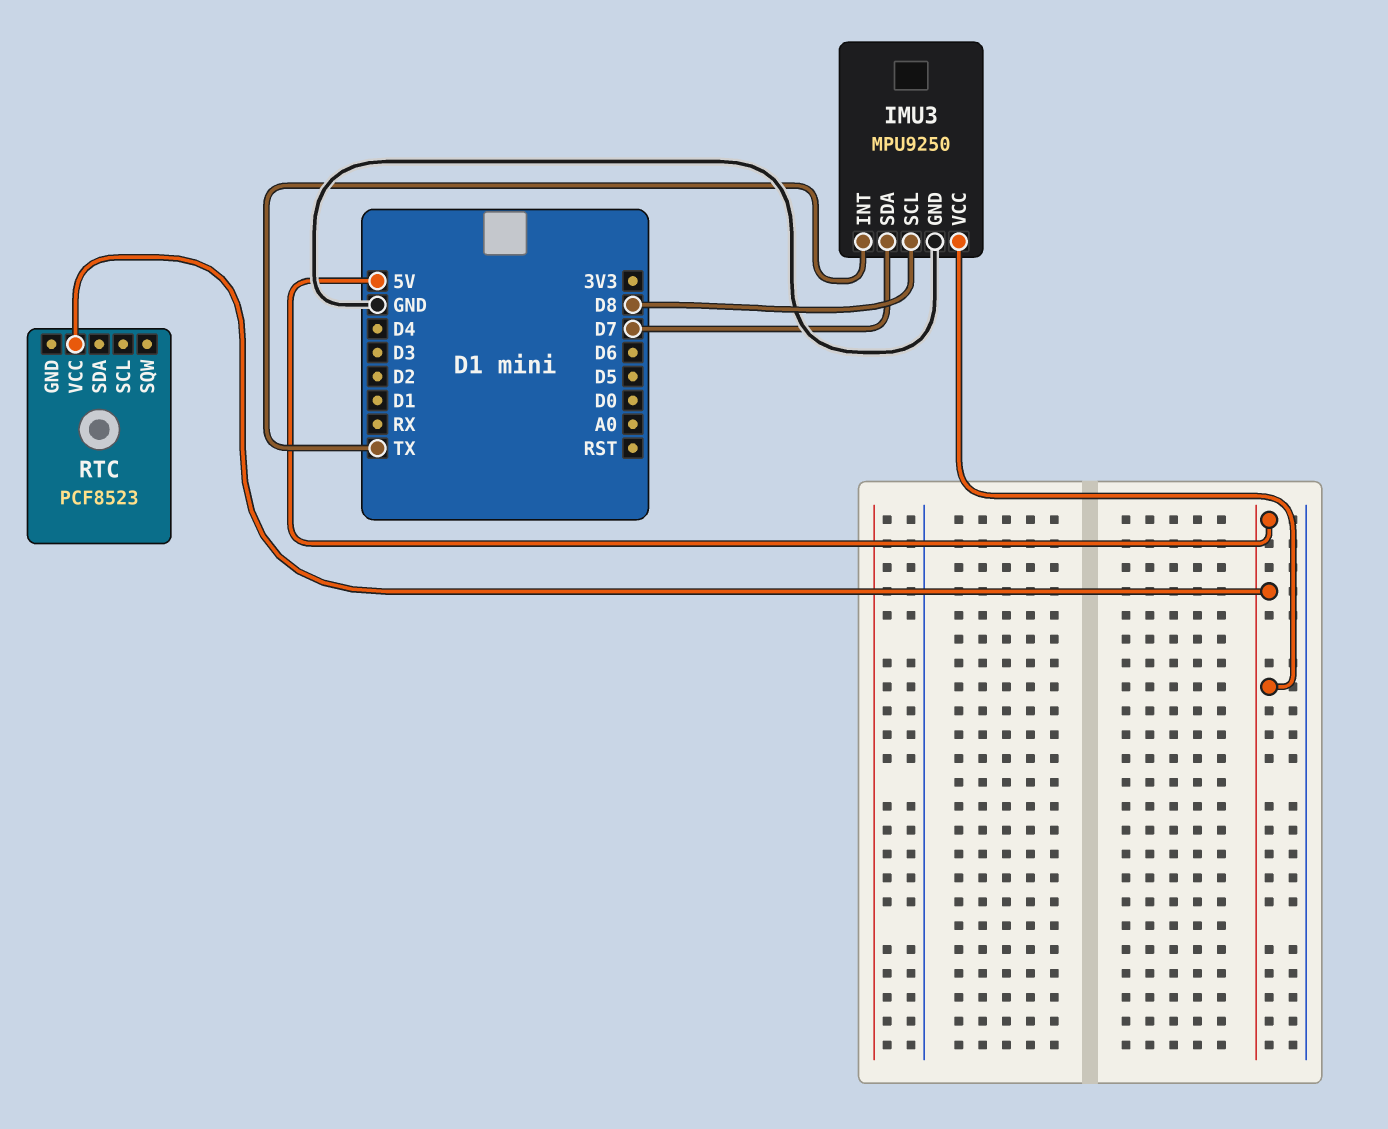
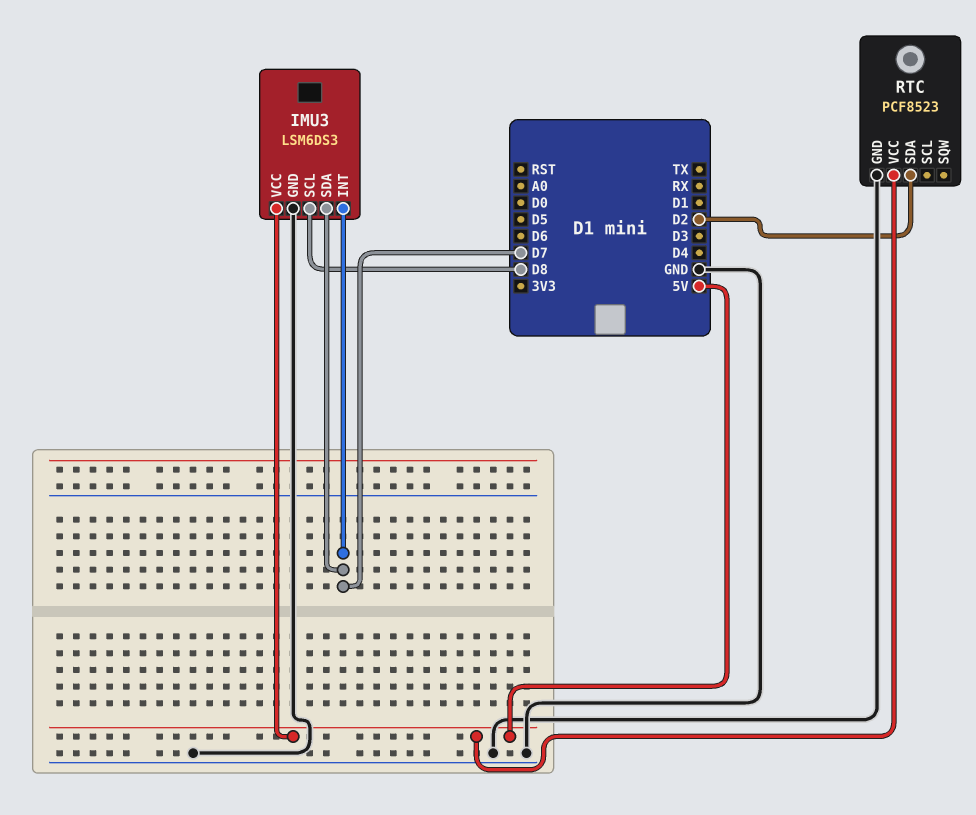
IMU3: MPU9250 -> LSM6DS3
IMU3 pin INT: TX -> D7
RTC pin GND: none -> GND
RTC pin SDA: none -> D2

